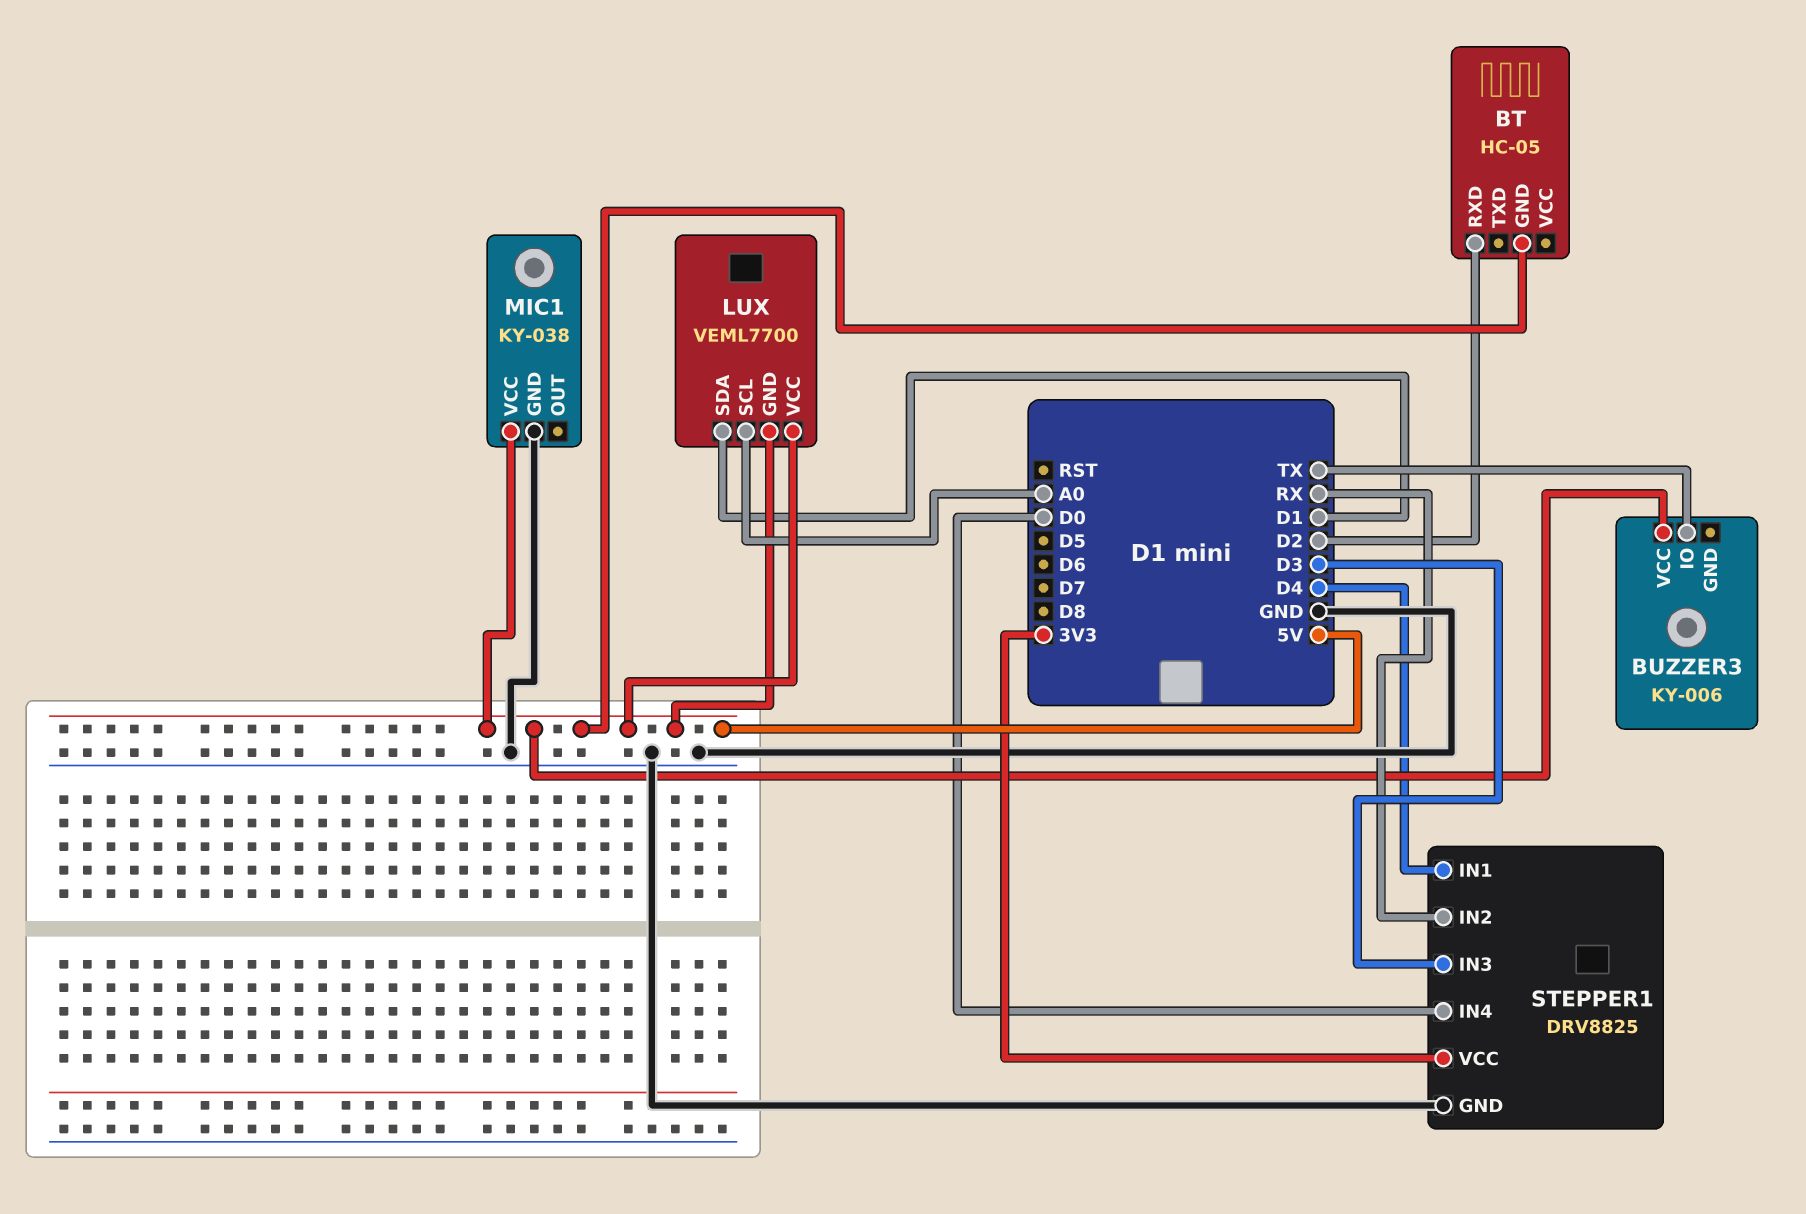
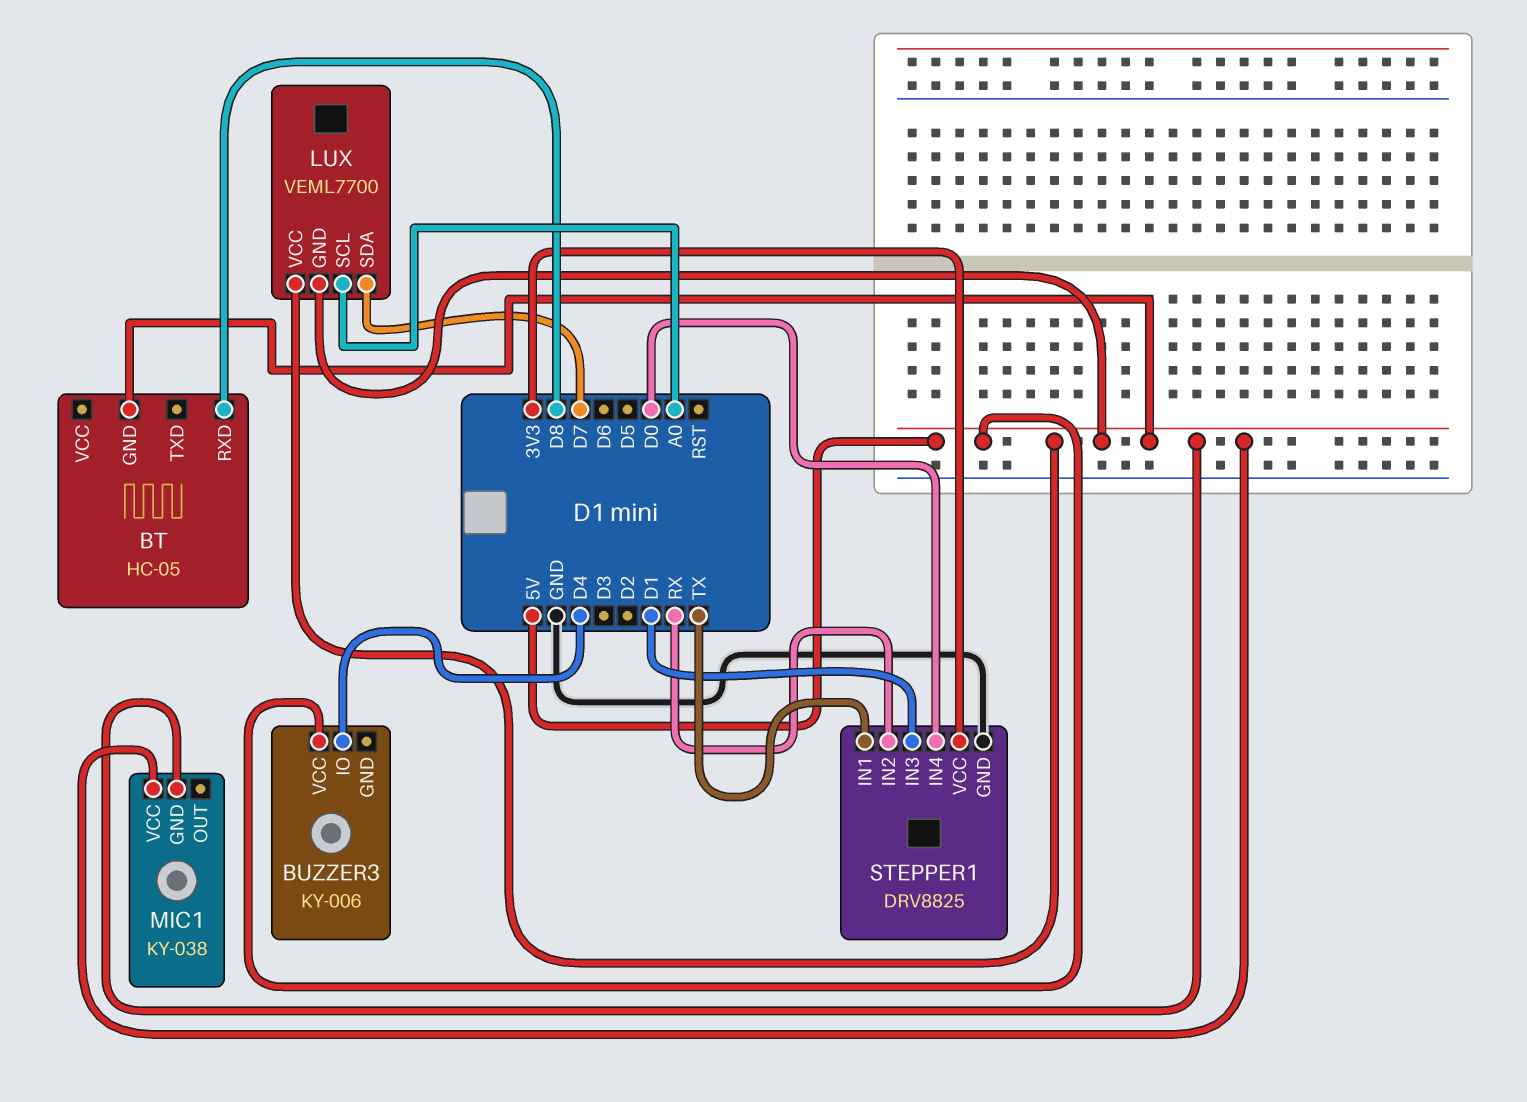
BT pin RXD: D2 -> D8
BUZZER3 pin IO: TX -> D4
LUX pin SDA: D1 -> D7
MIC1 pin GND: GND -> 5V
STEPPER1 pin IN1: D4 -> TX
STEPPER1 pin IN3: D3 -> D1

